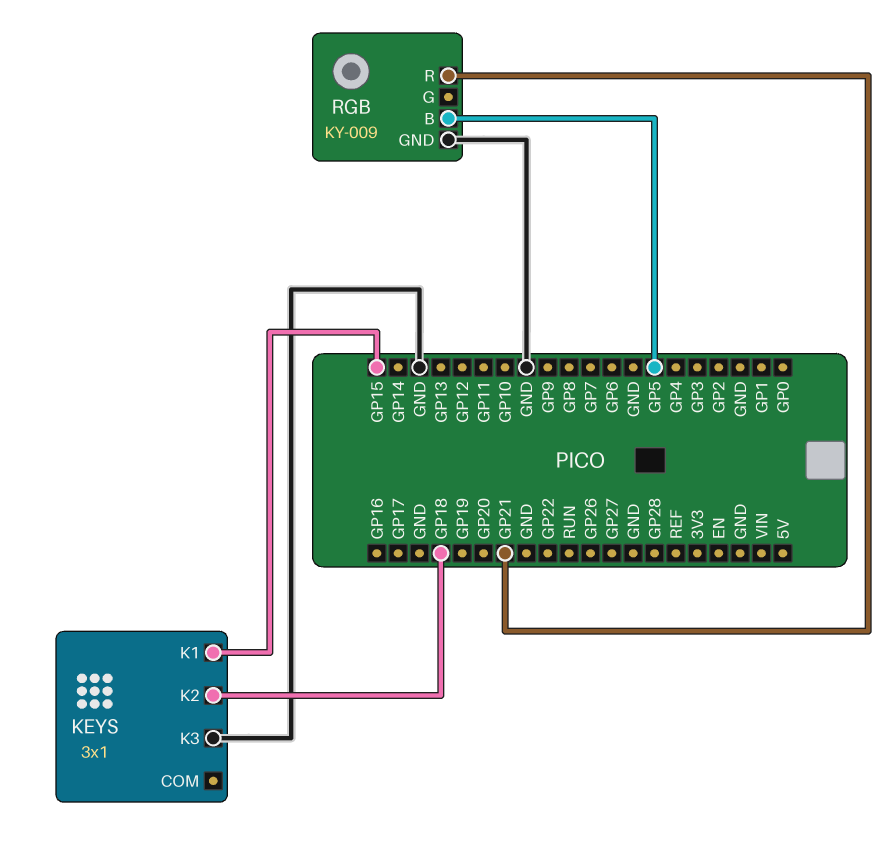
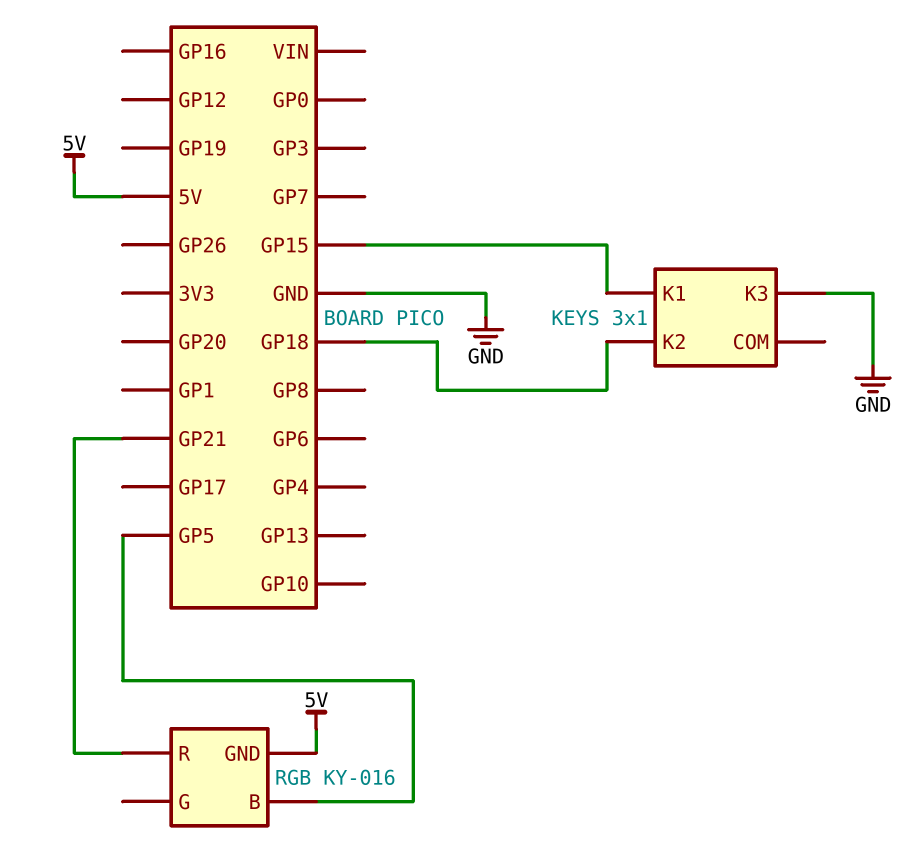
RGB: KY-009 -> KY-016
RGB pin GND: GND -> 5V

